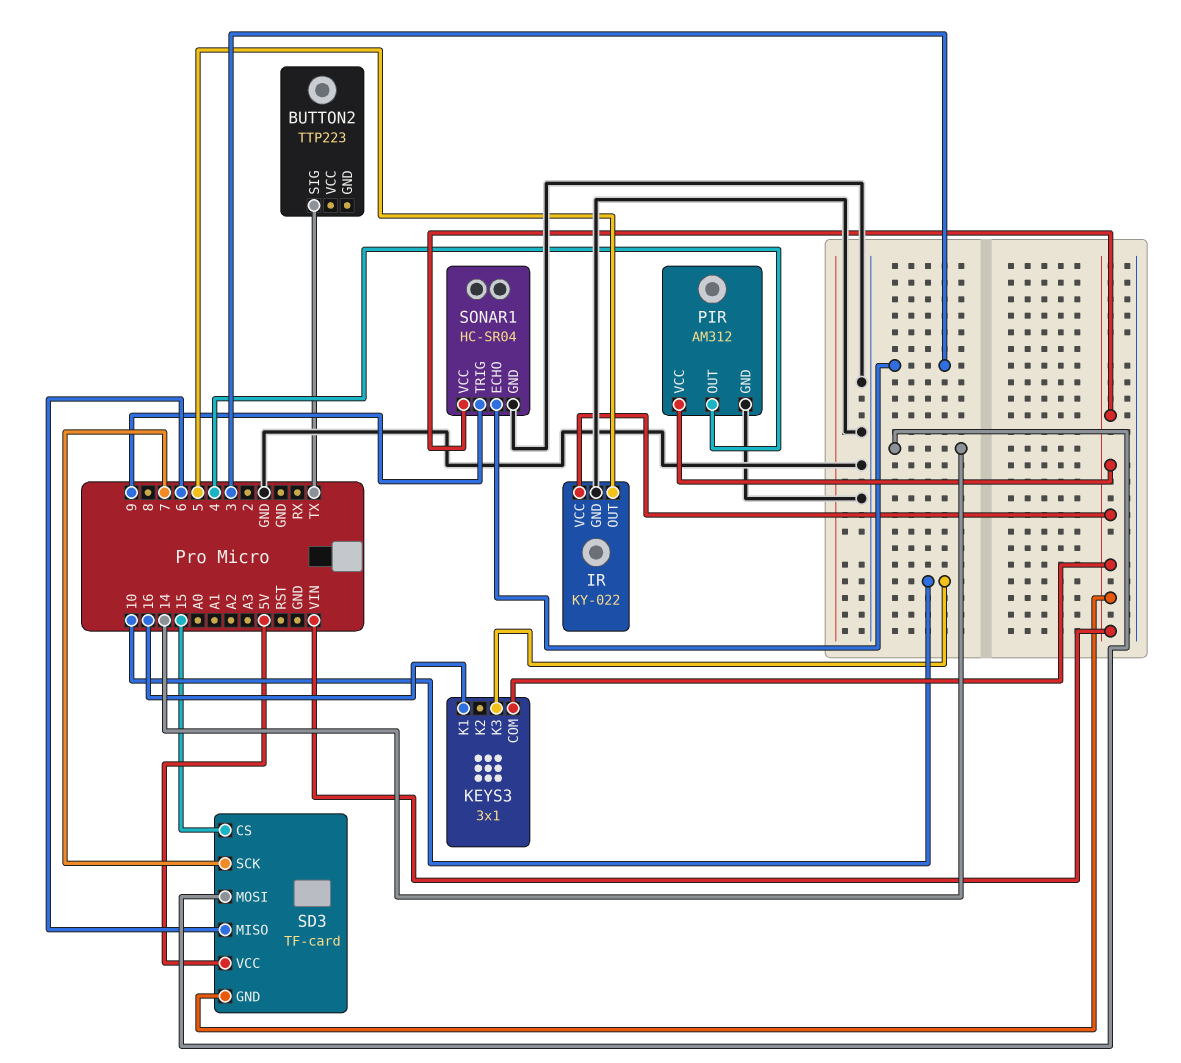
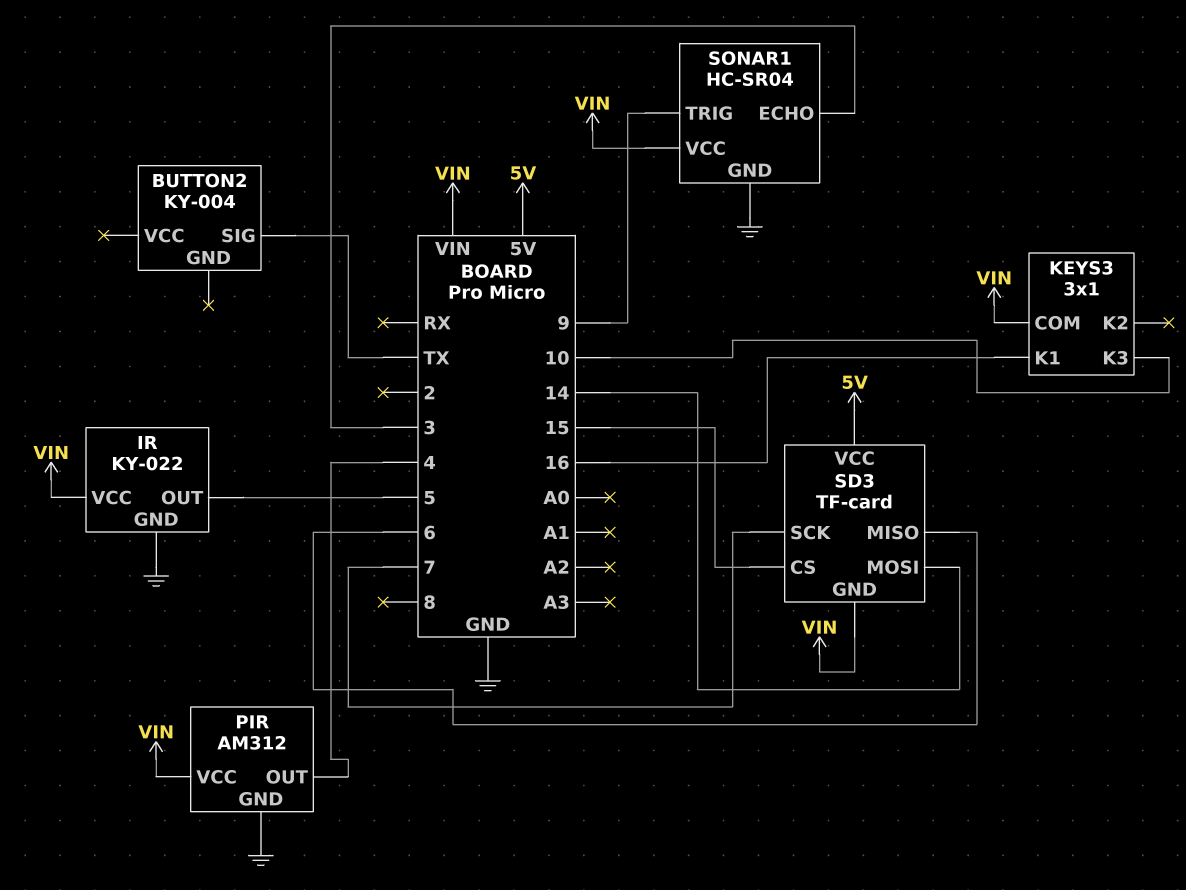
BUTTON2: TTP223 -> KY-004

